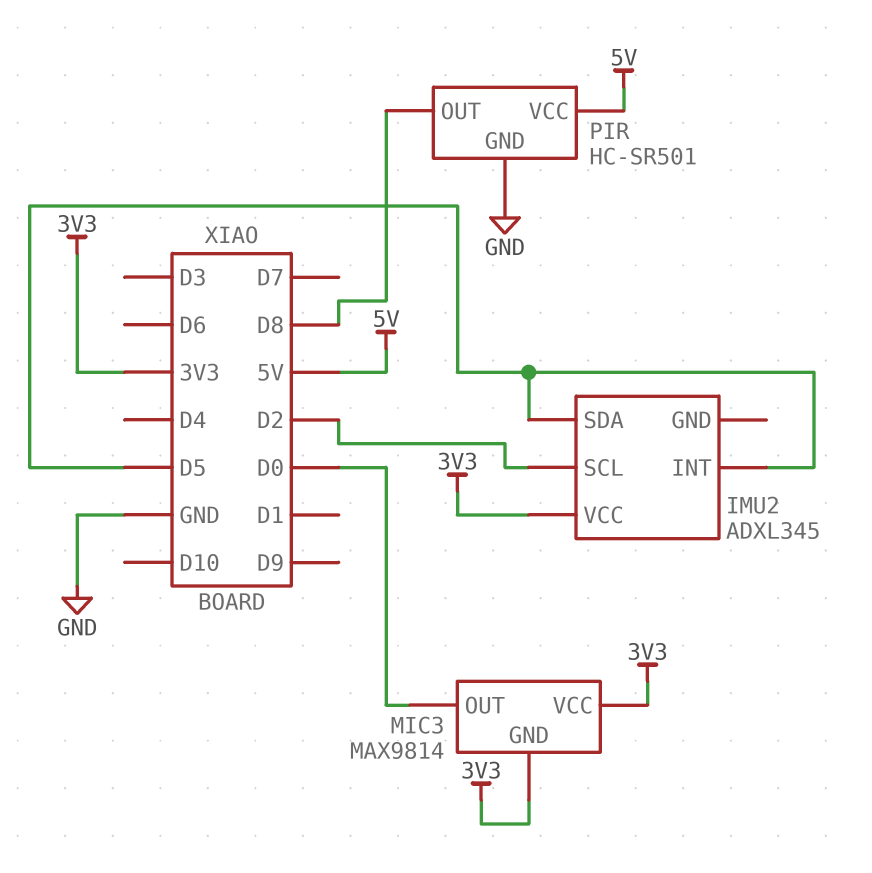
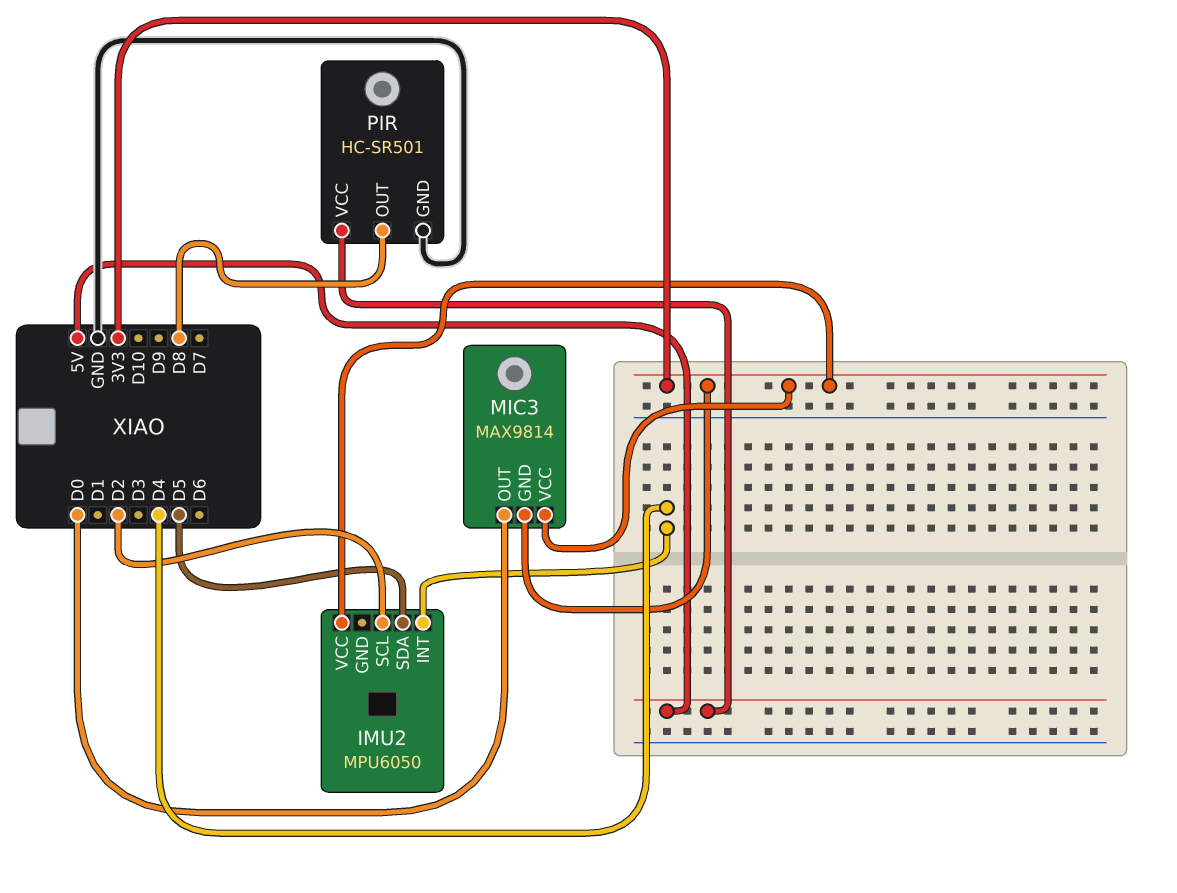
IMU2: ADXL345 -> MPU6050
IMU2 pin INT: D5 -> D4

